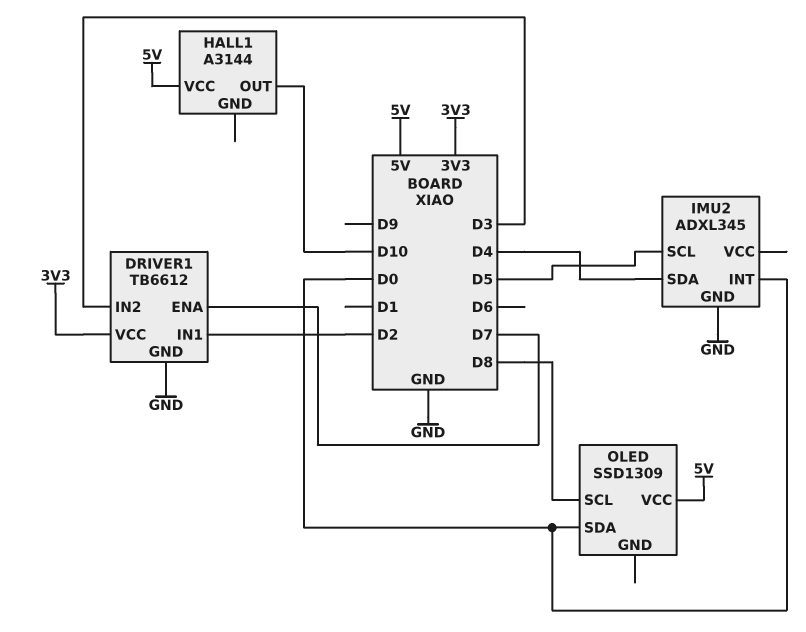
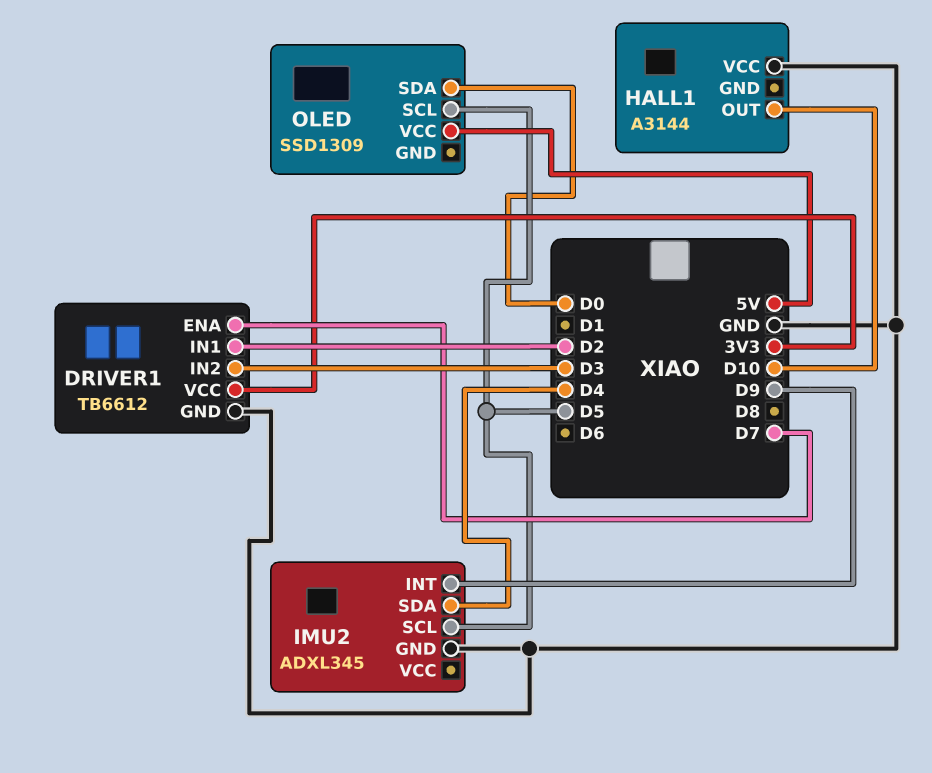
HALL1 pin VCC: 5V -> GND
IMU2 pin INT: D0 -> D9
OLED pin SCL: D8 -> D5

